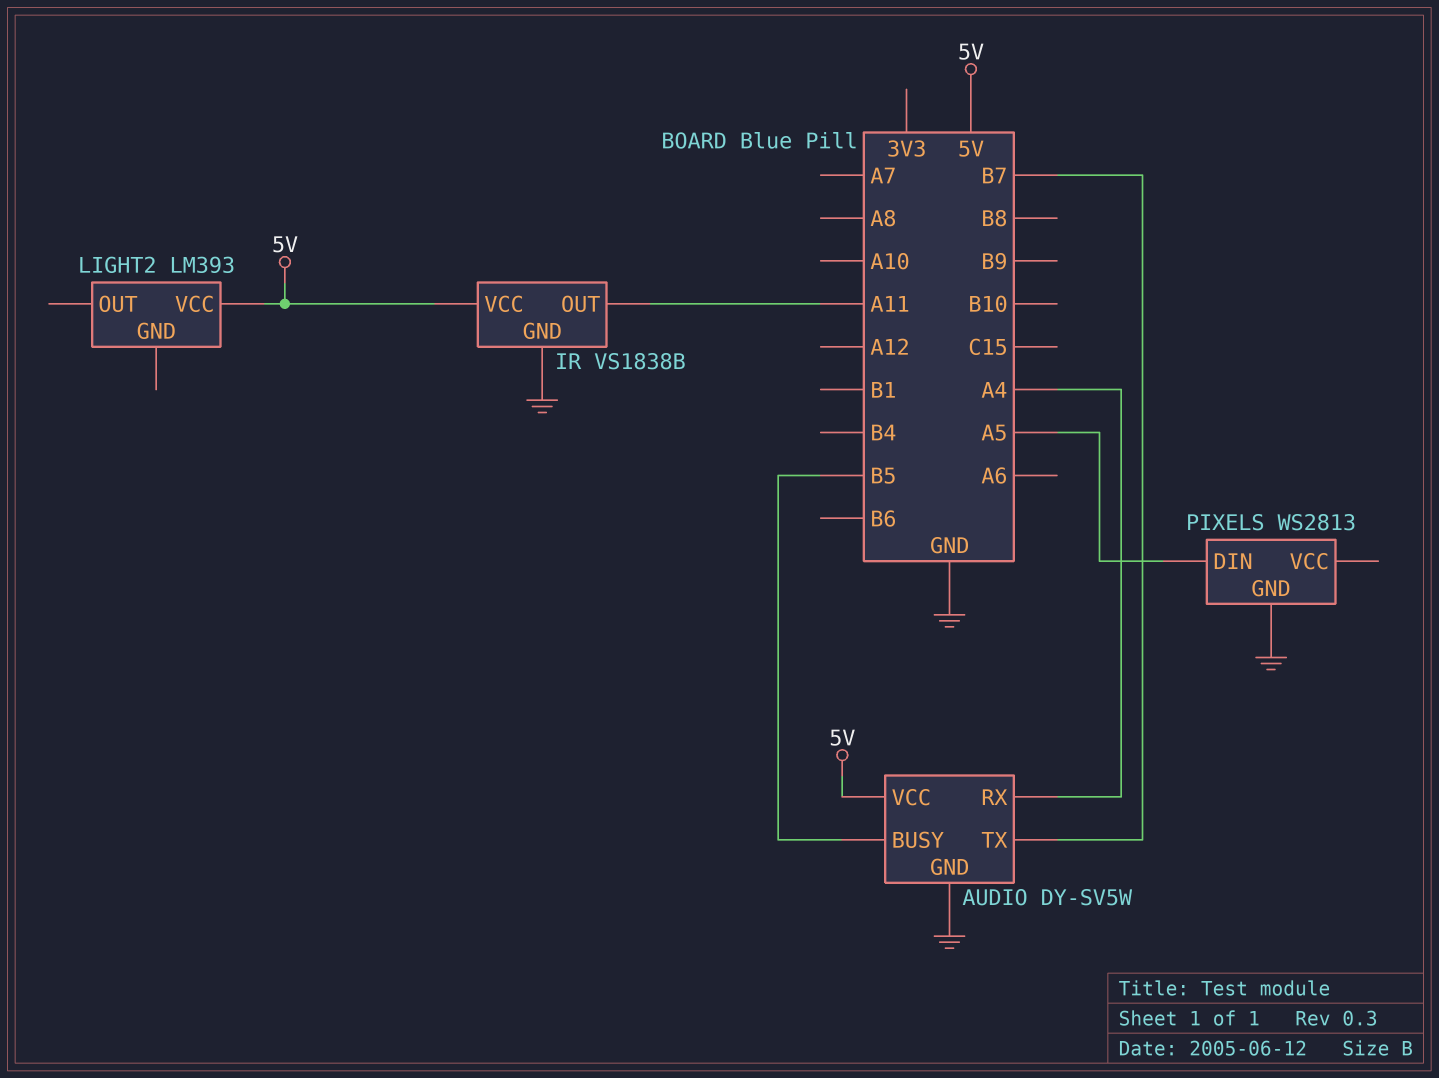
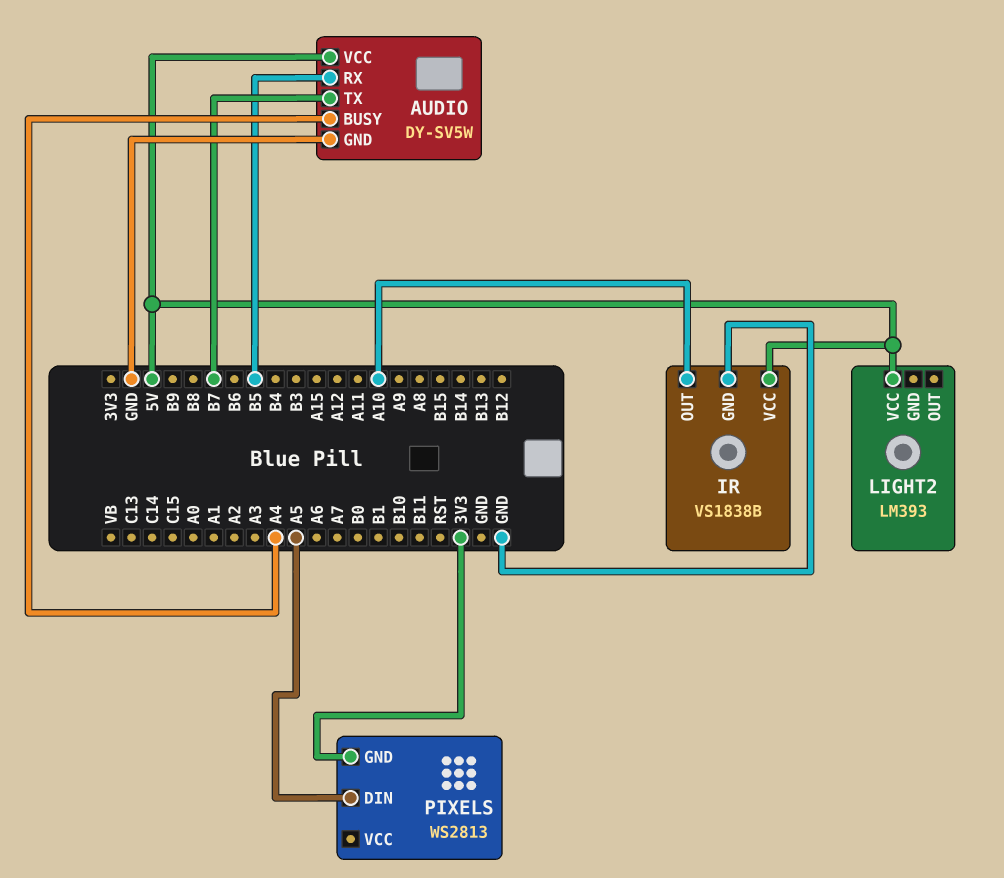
AUDIO pin BUSY: B5 -> A4
AUDIO pin RX: A4 -> B5
IR pin OUT: A11 -> A10
PIXELS pin GND: GND -> 3V3

